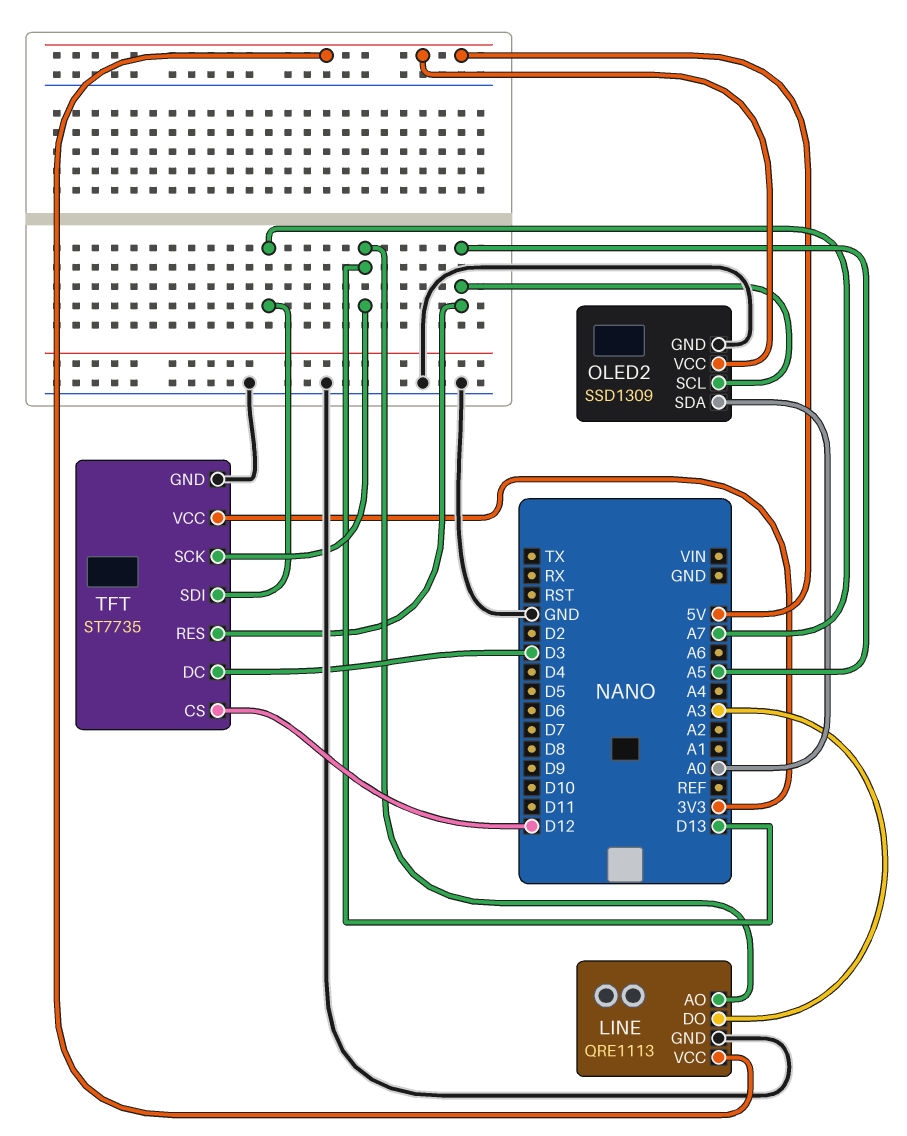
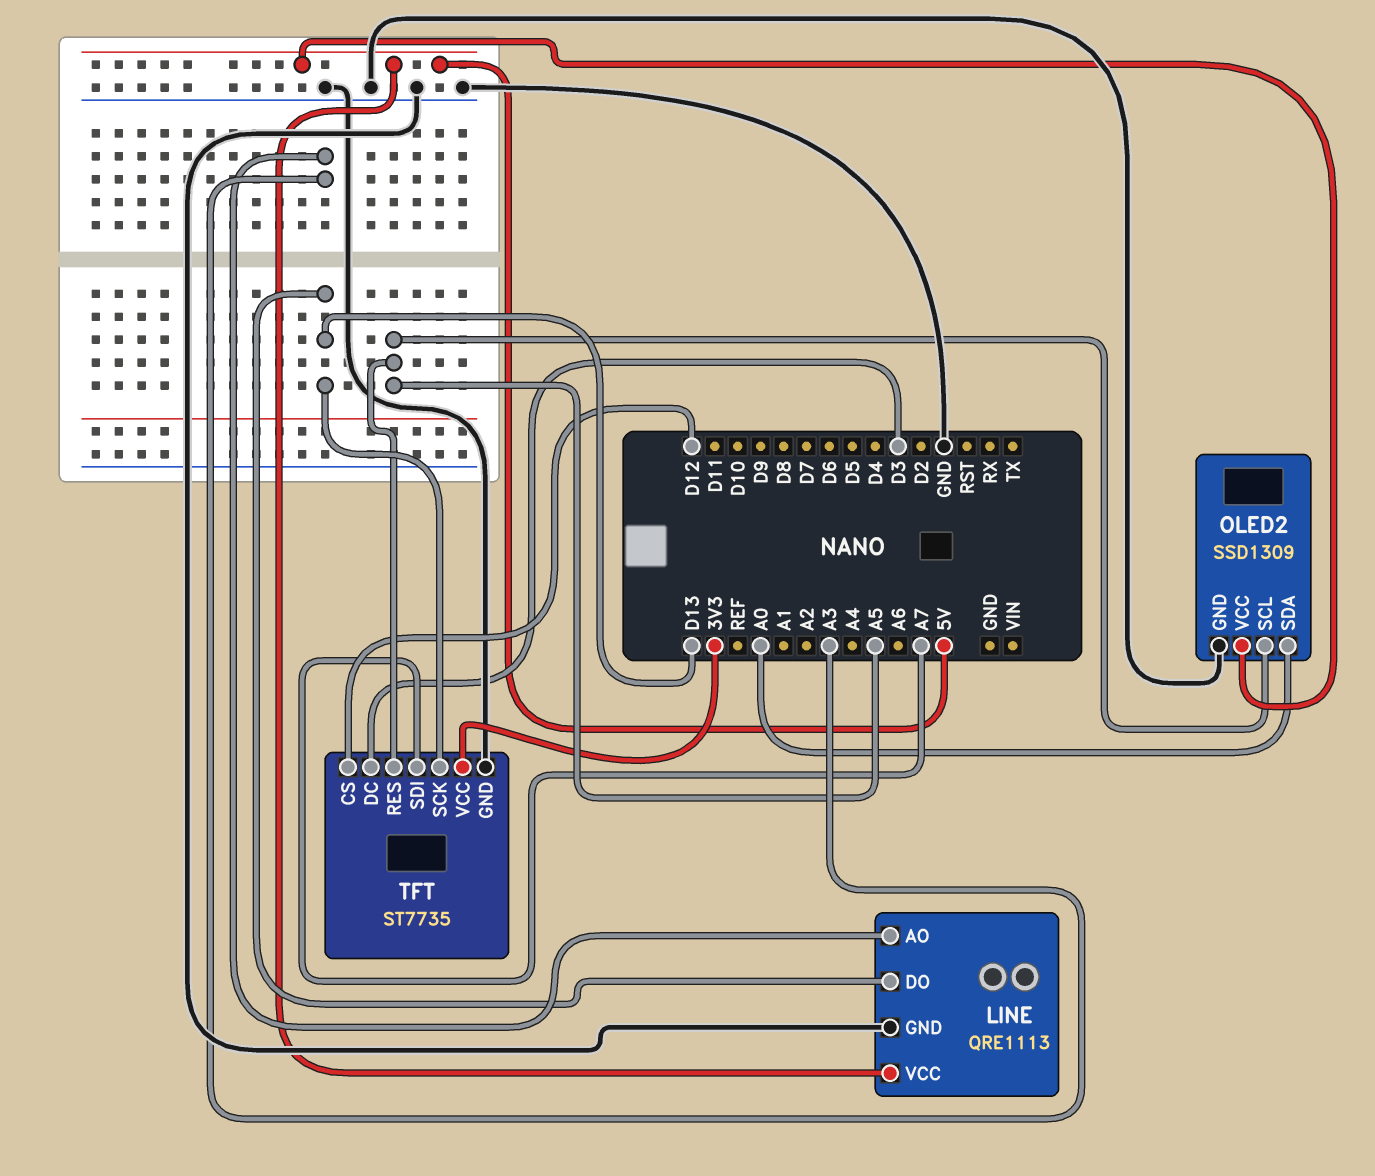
LINE pin AO: D13 -> A3
LINE pin DO: A3 -> D13

